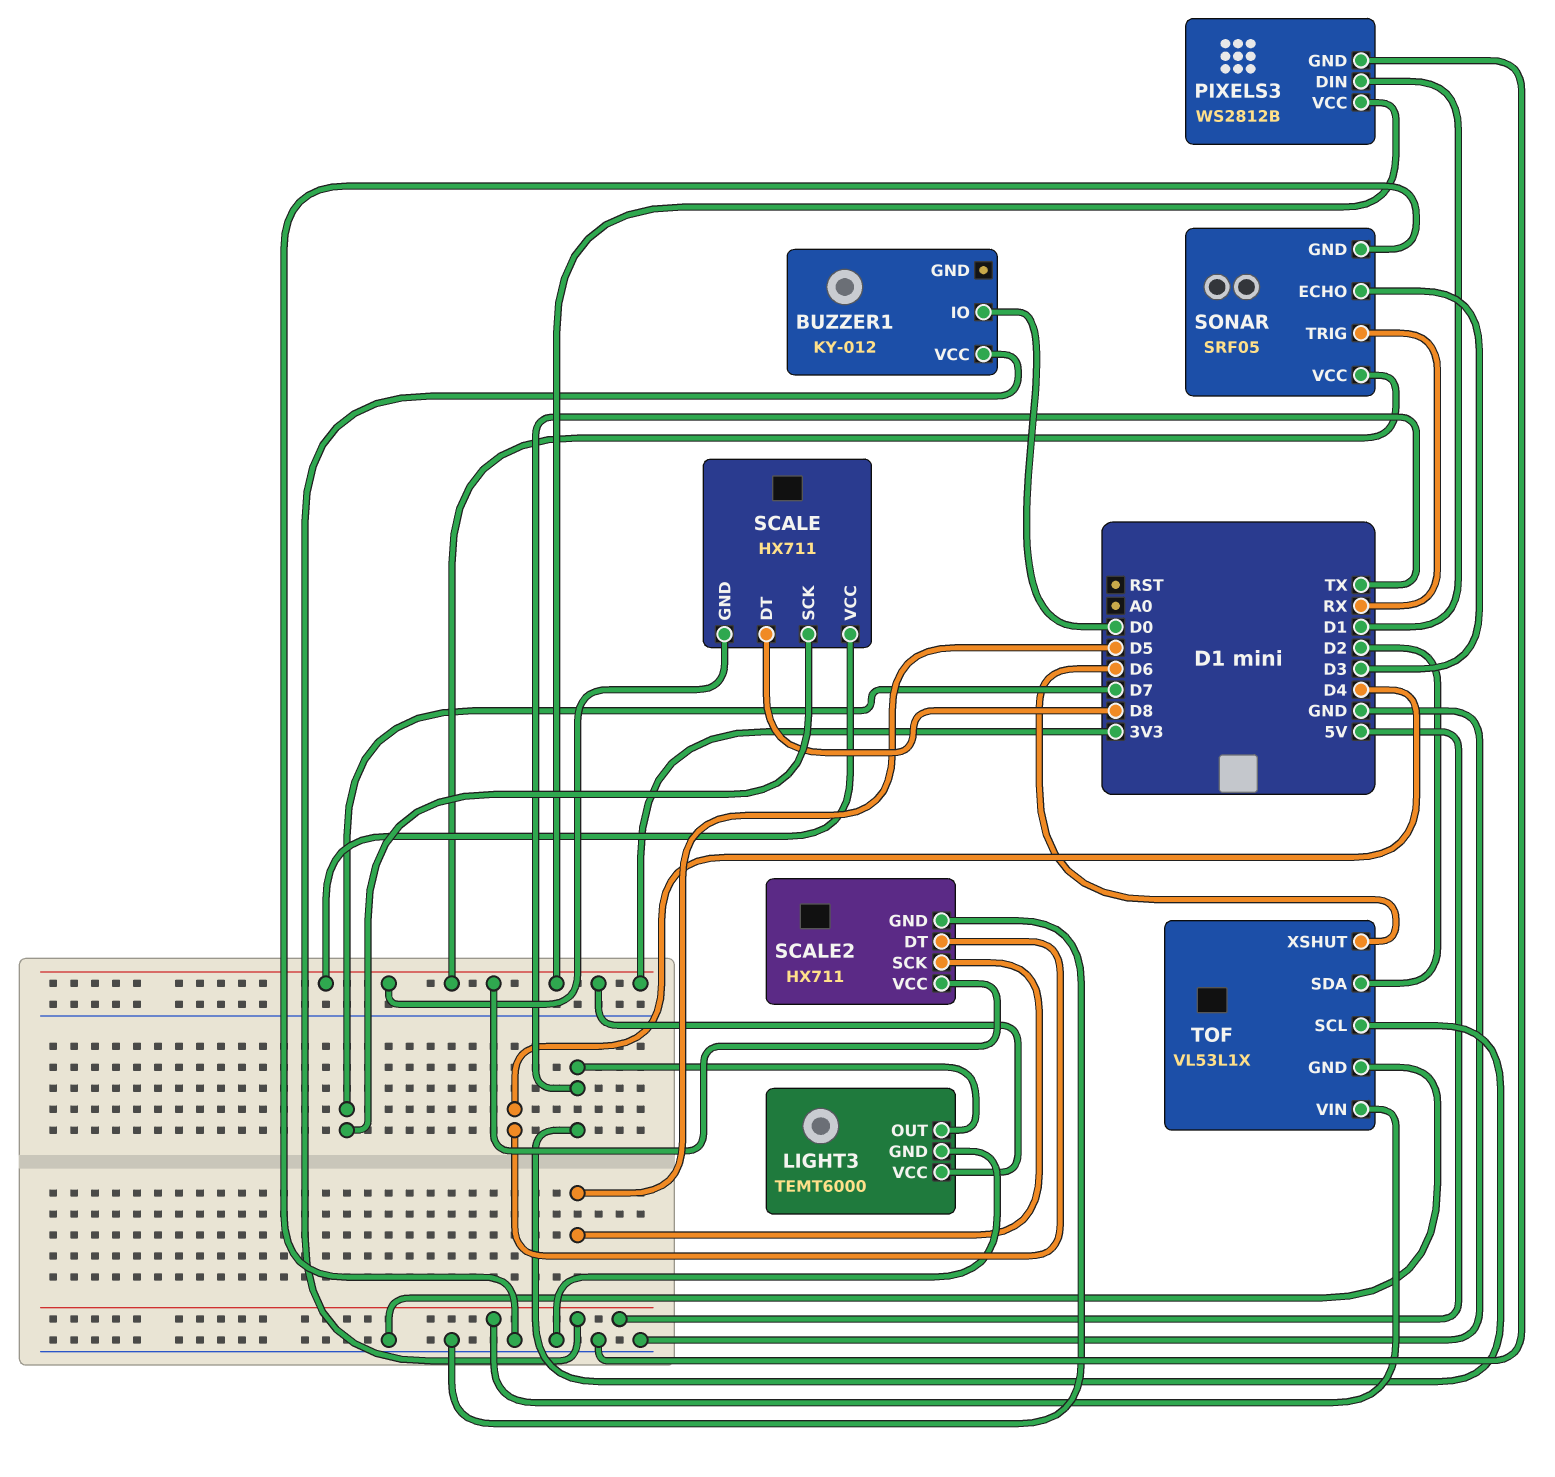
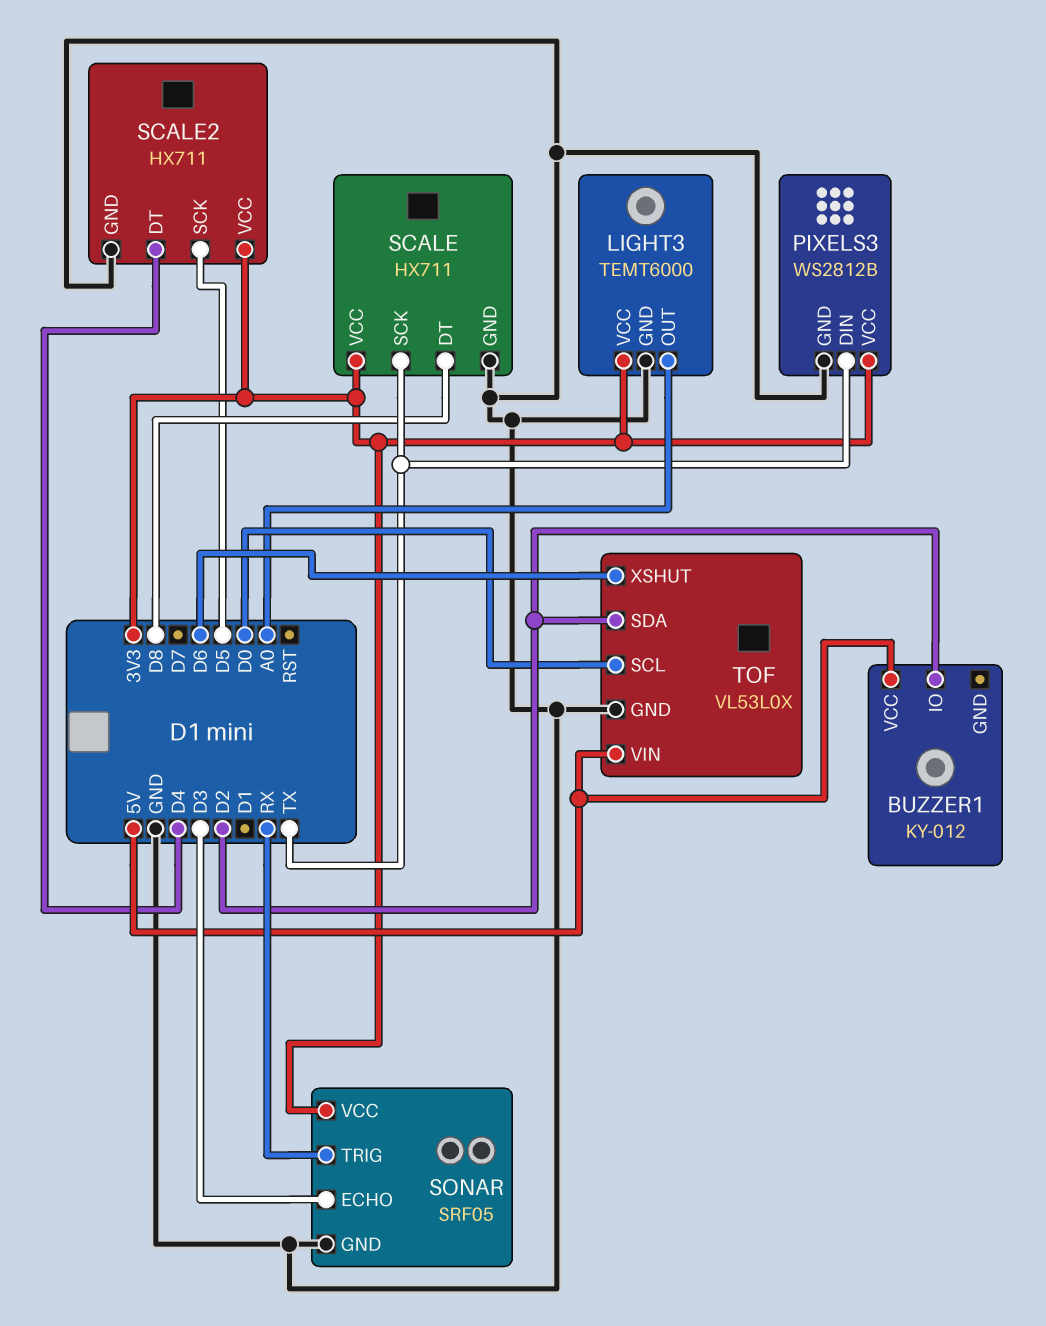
BUZZER1 pin IO: D0 -> D2
LIGHT3 pin OUT: TX -> A0
PIXELS3 pin DIN: D1 -> TX
SCALE pin GND: 3V3 -> GND
SCALE pin SCK: D7 -> TX
TOF: VL53L1X -> VL53L0X
TOF pin SCL: TX -> D0

